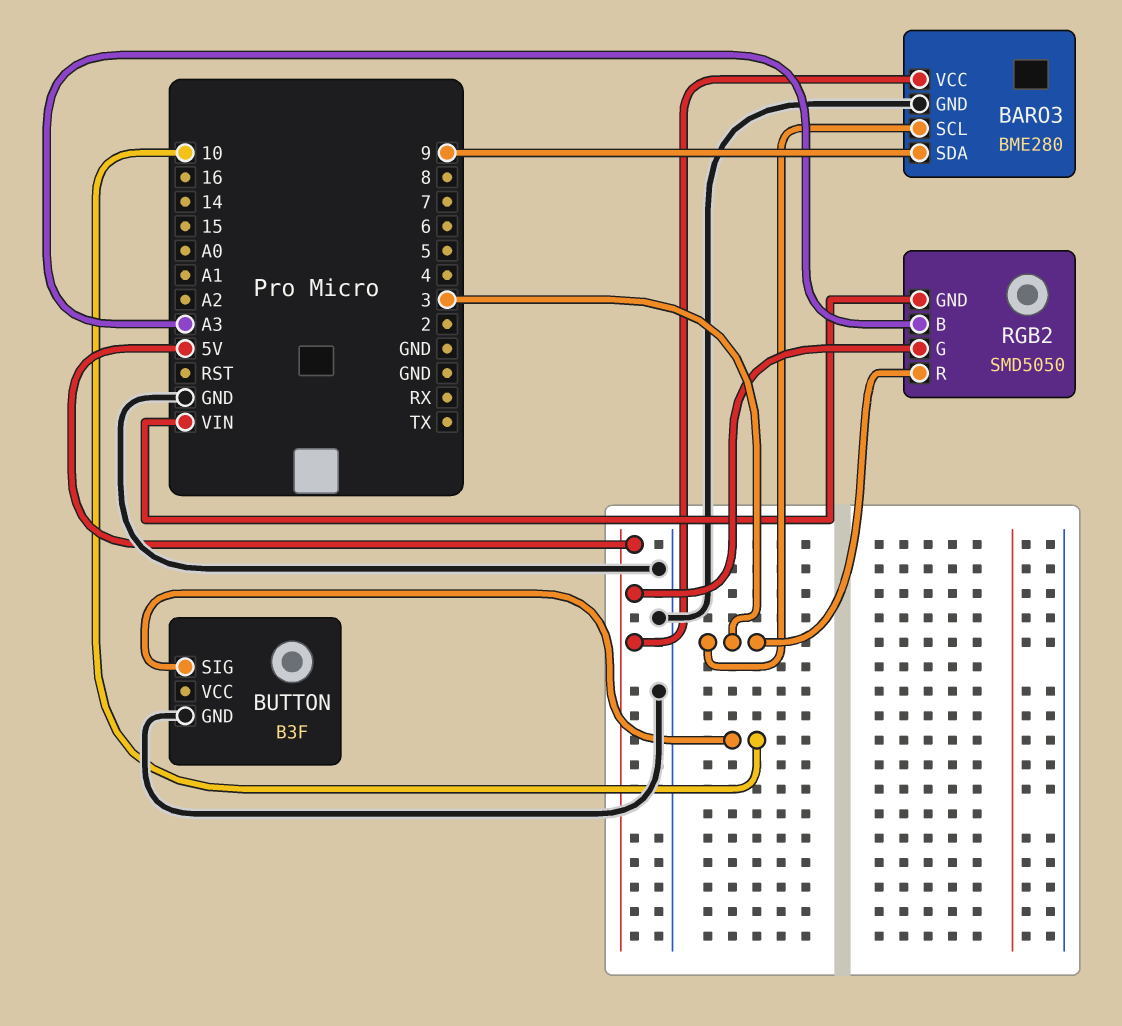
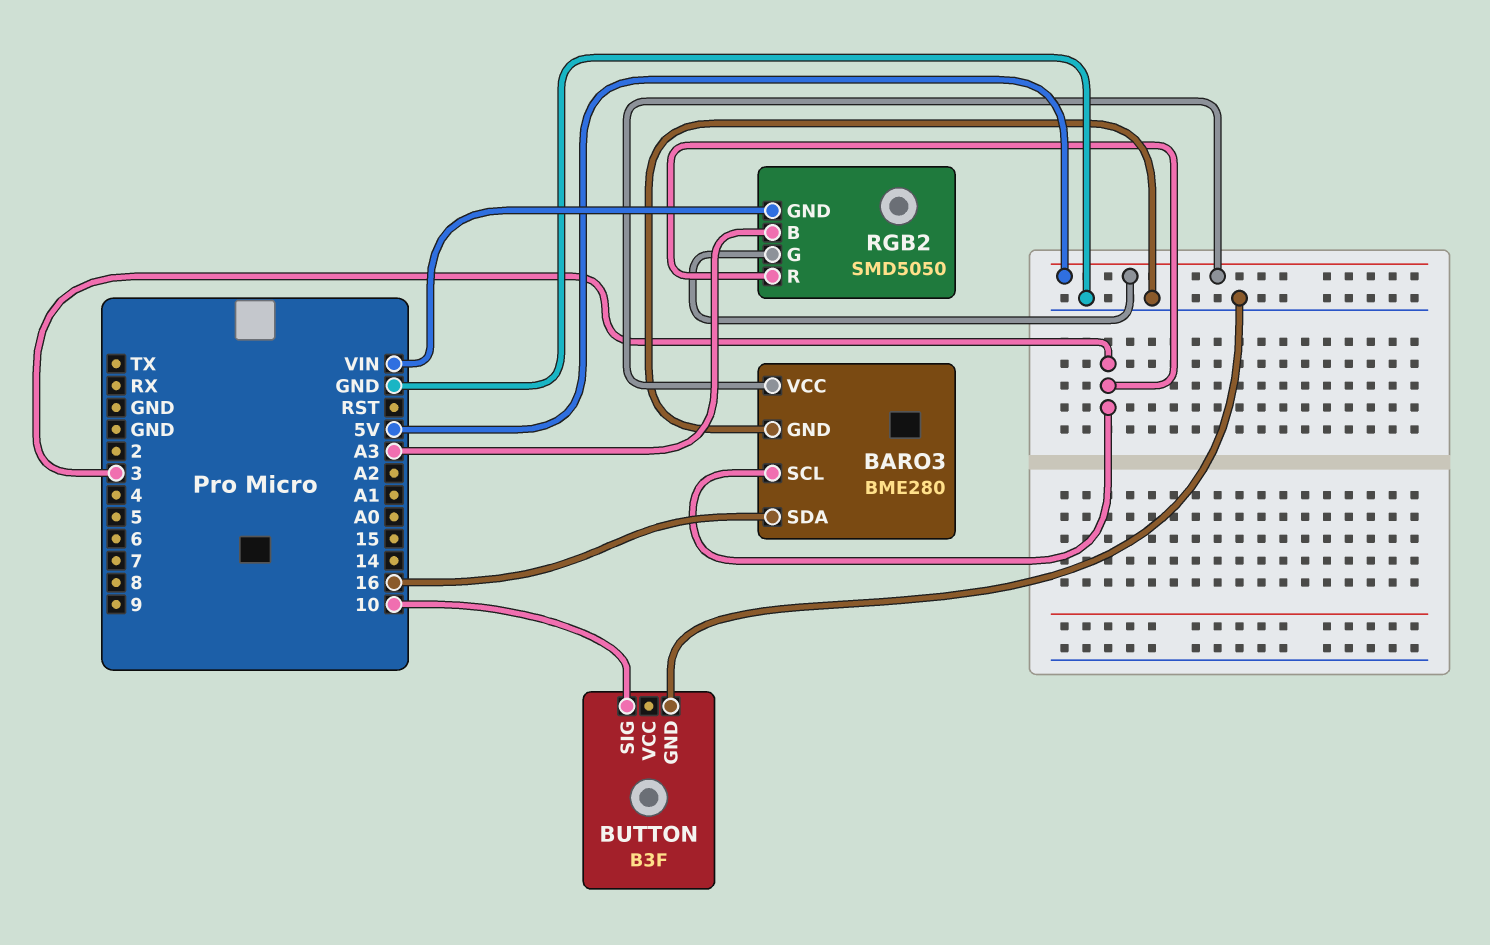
BARO3 pin SDA: 9 -> 16

